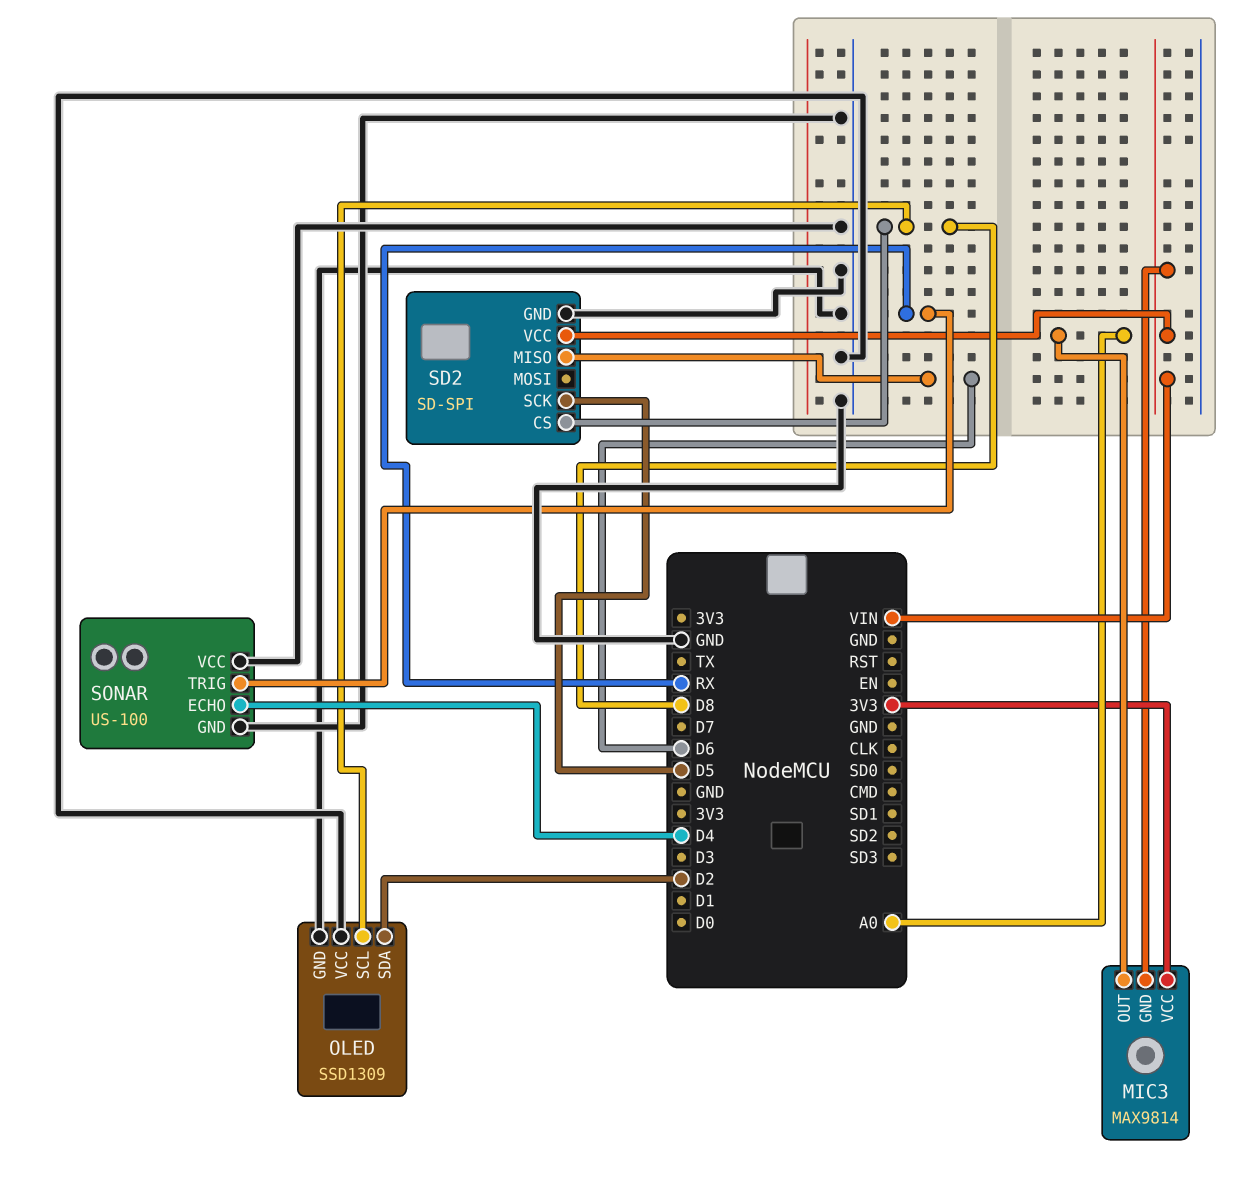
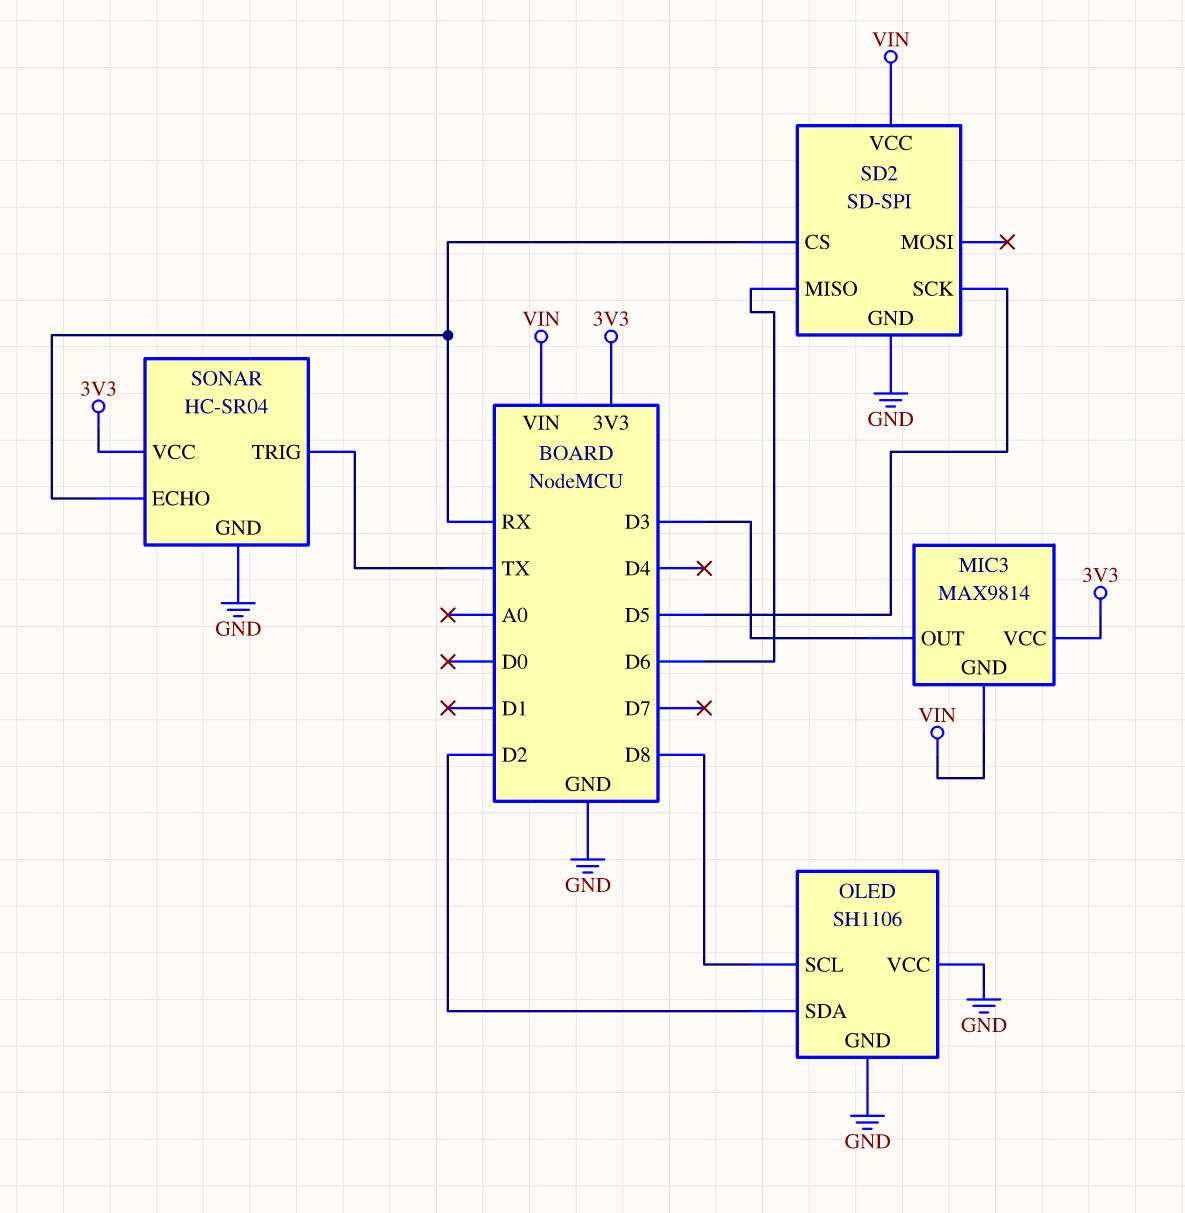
MIC3 pin OUT: A0 -> D3
OLED: SSD1309 -> SH1106
SD2 pin CS: D8 -> RX
SONAR: US-100 -> HC-SR04
SONAR pin ECHO: D4 -> RX
SONAR pin TRIG: RX -> TX
SONAR pin VCC: GND -> 3V3

